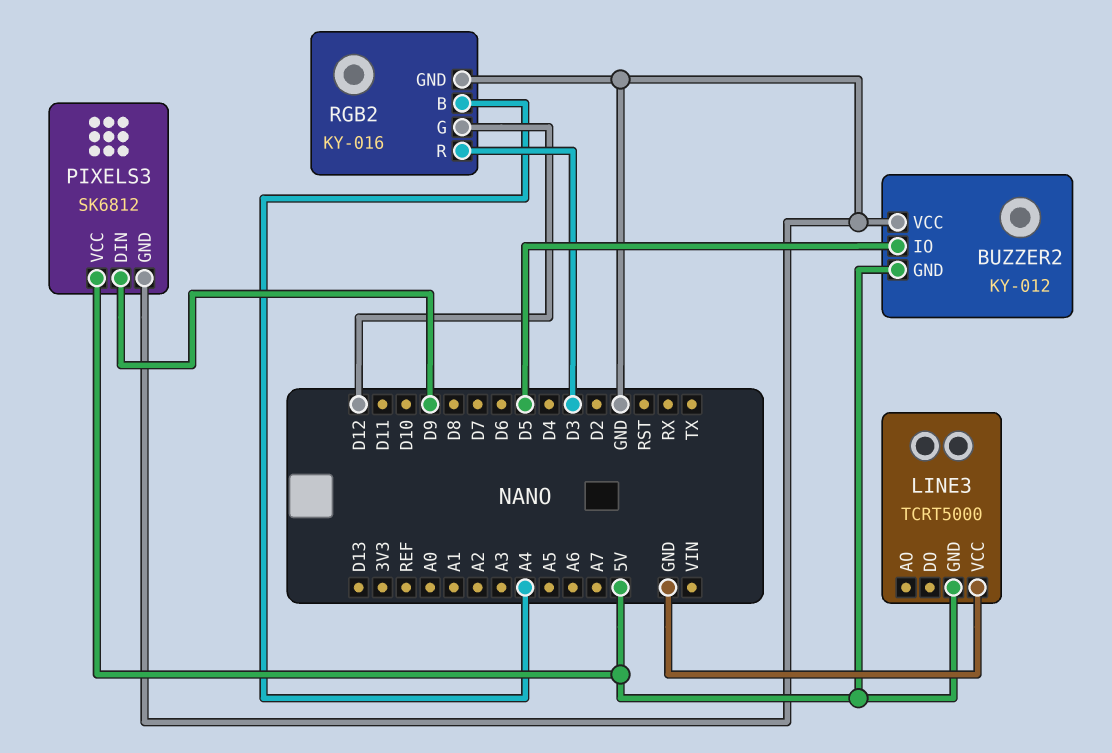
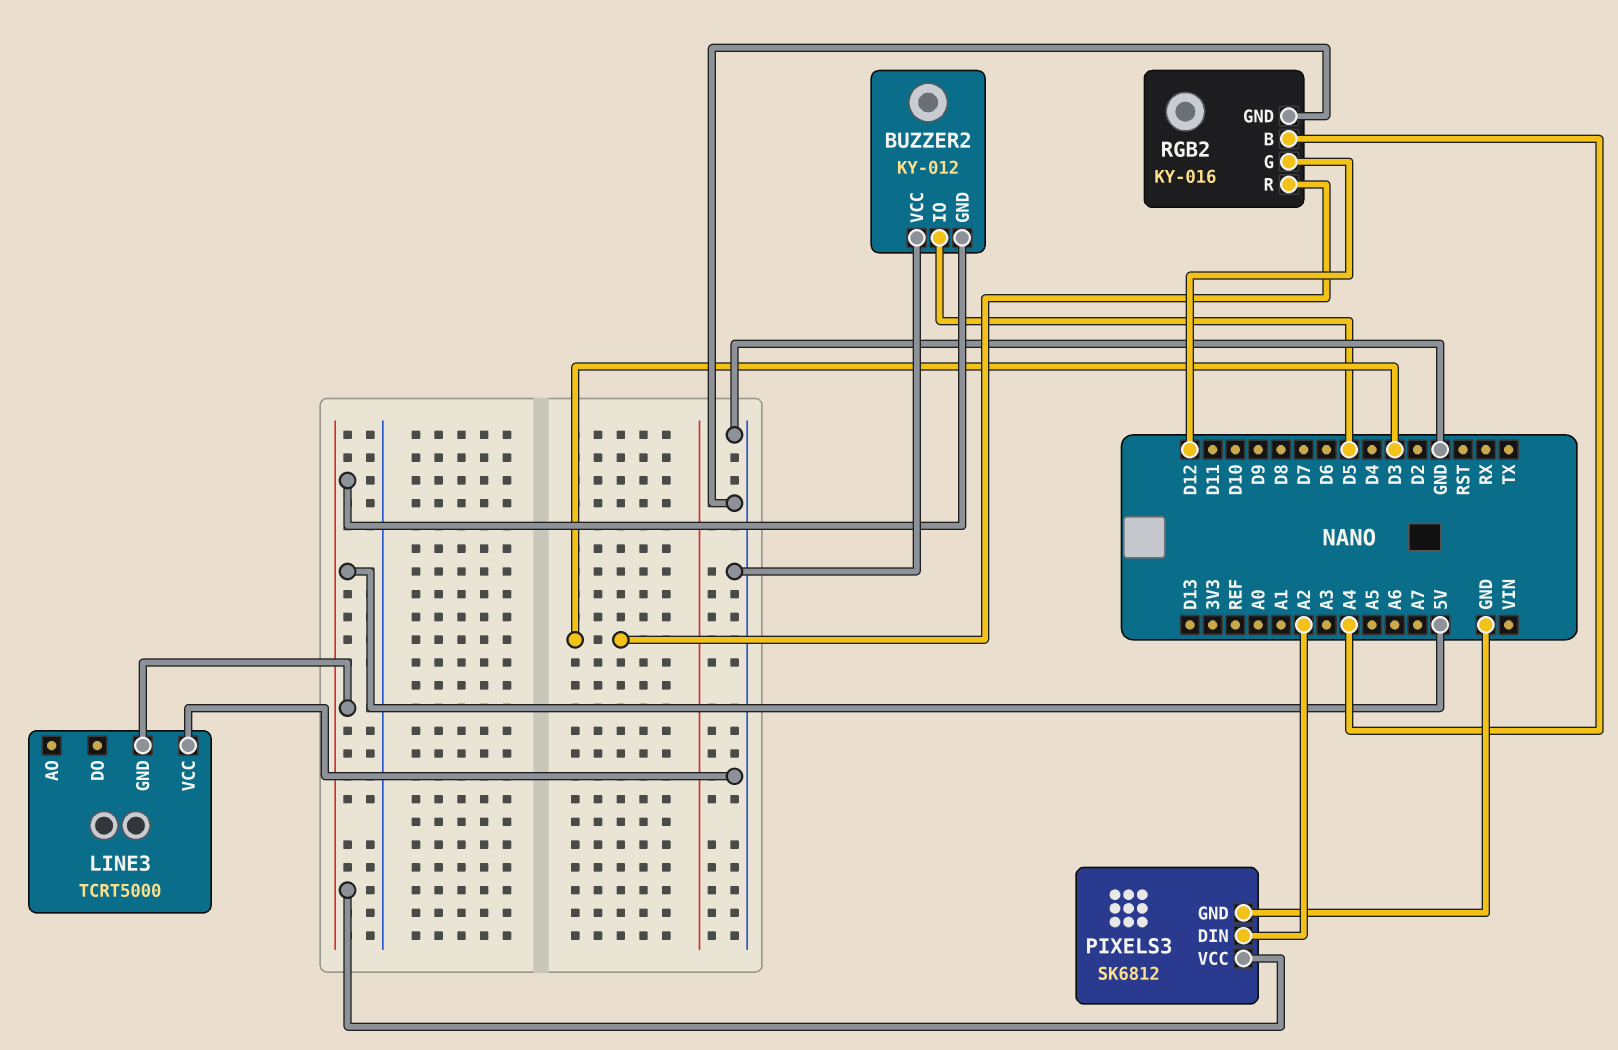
PIXELS3 pin DIN: D9 -> A2

